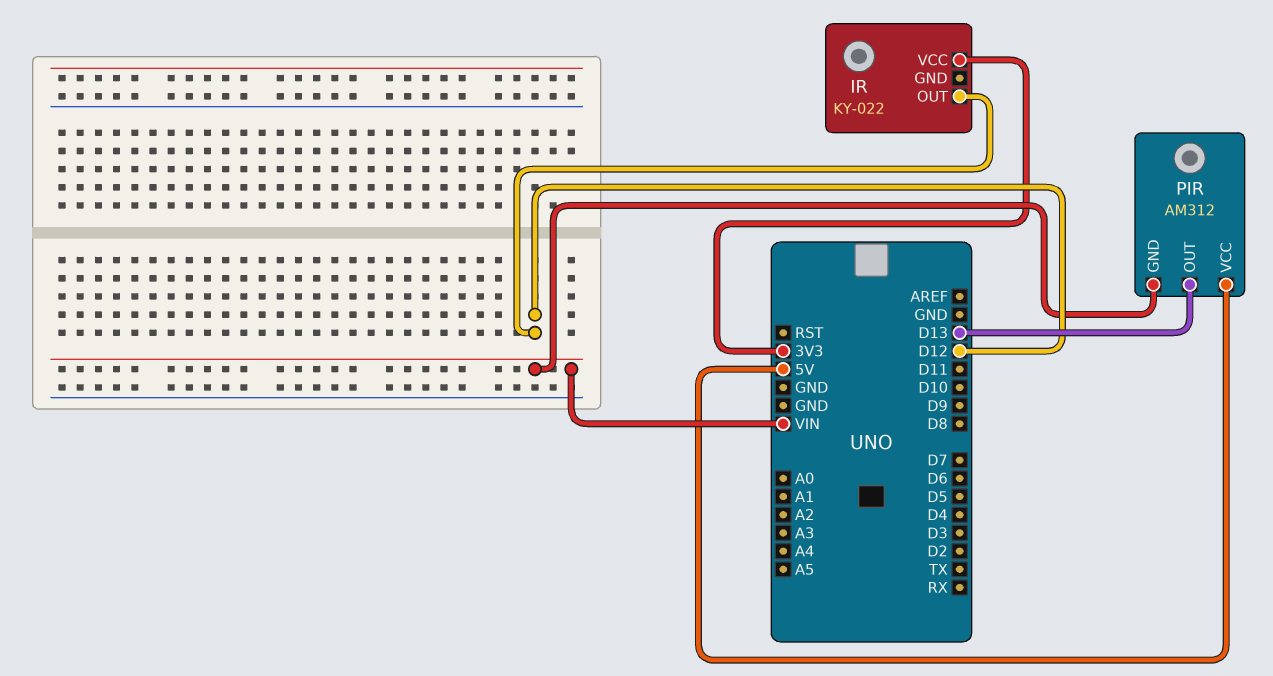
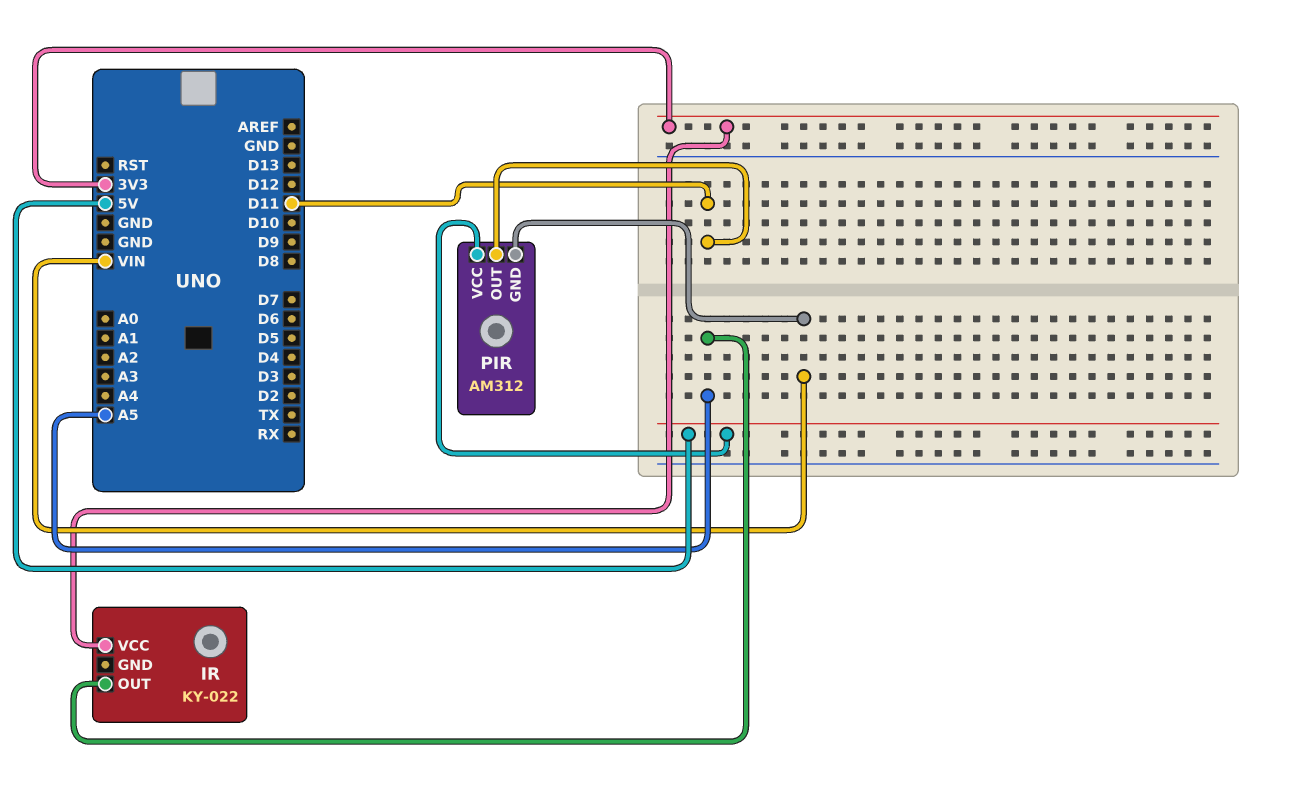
IR pin OUT: D12 -> A5
PIR pin OUT: D13 -> D11

